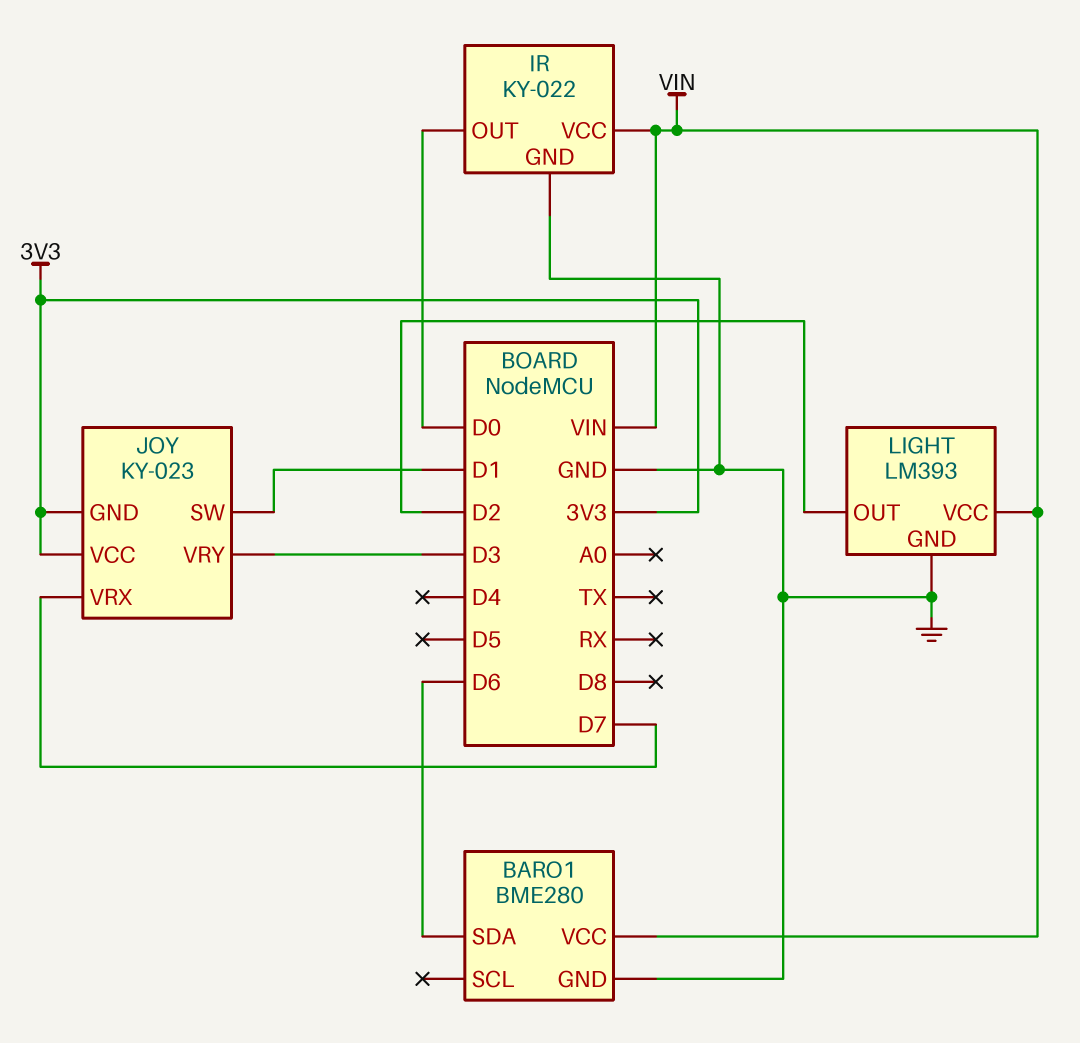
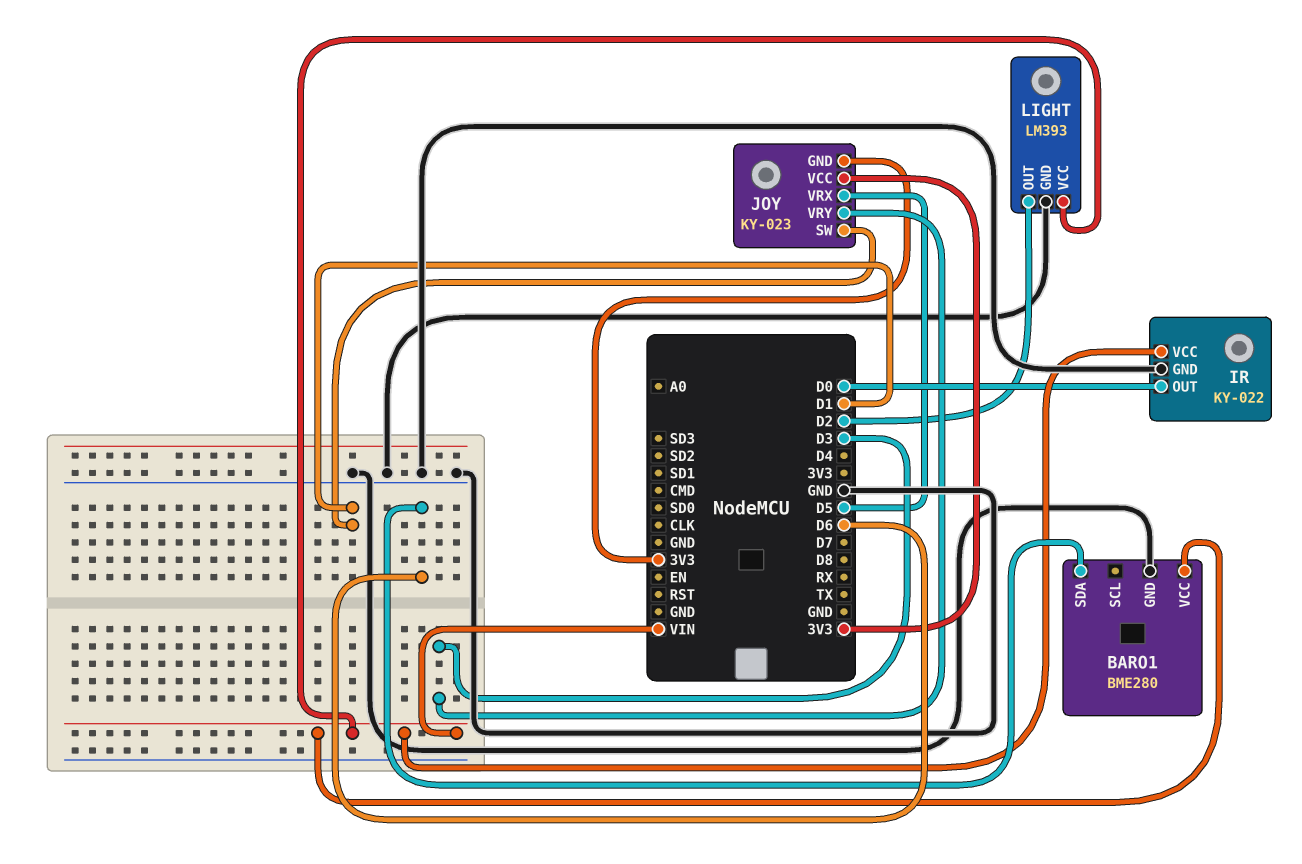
JOY pin VRX: D7 -> D5

